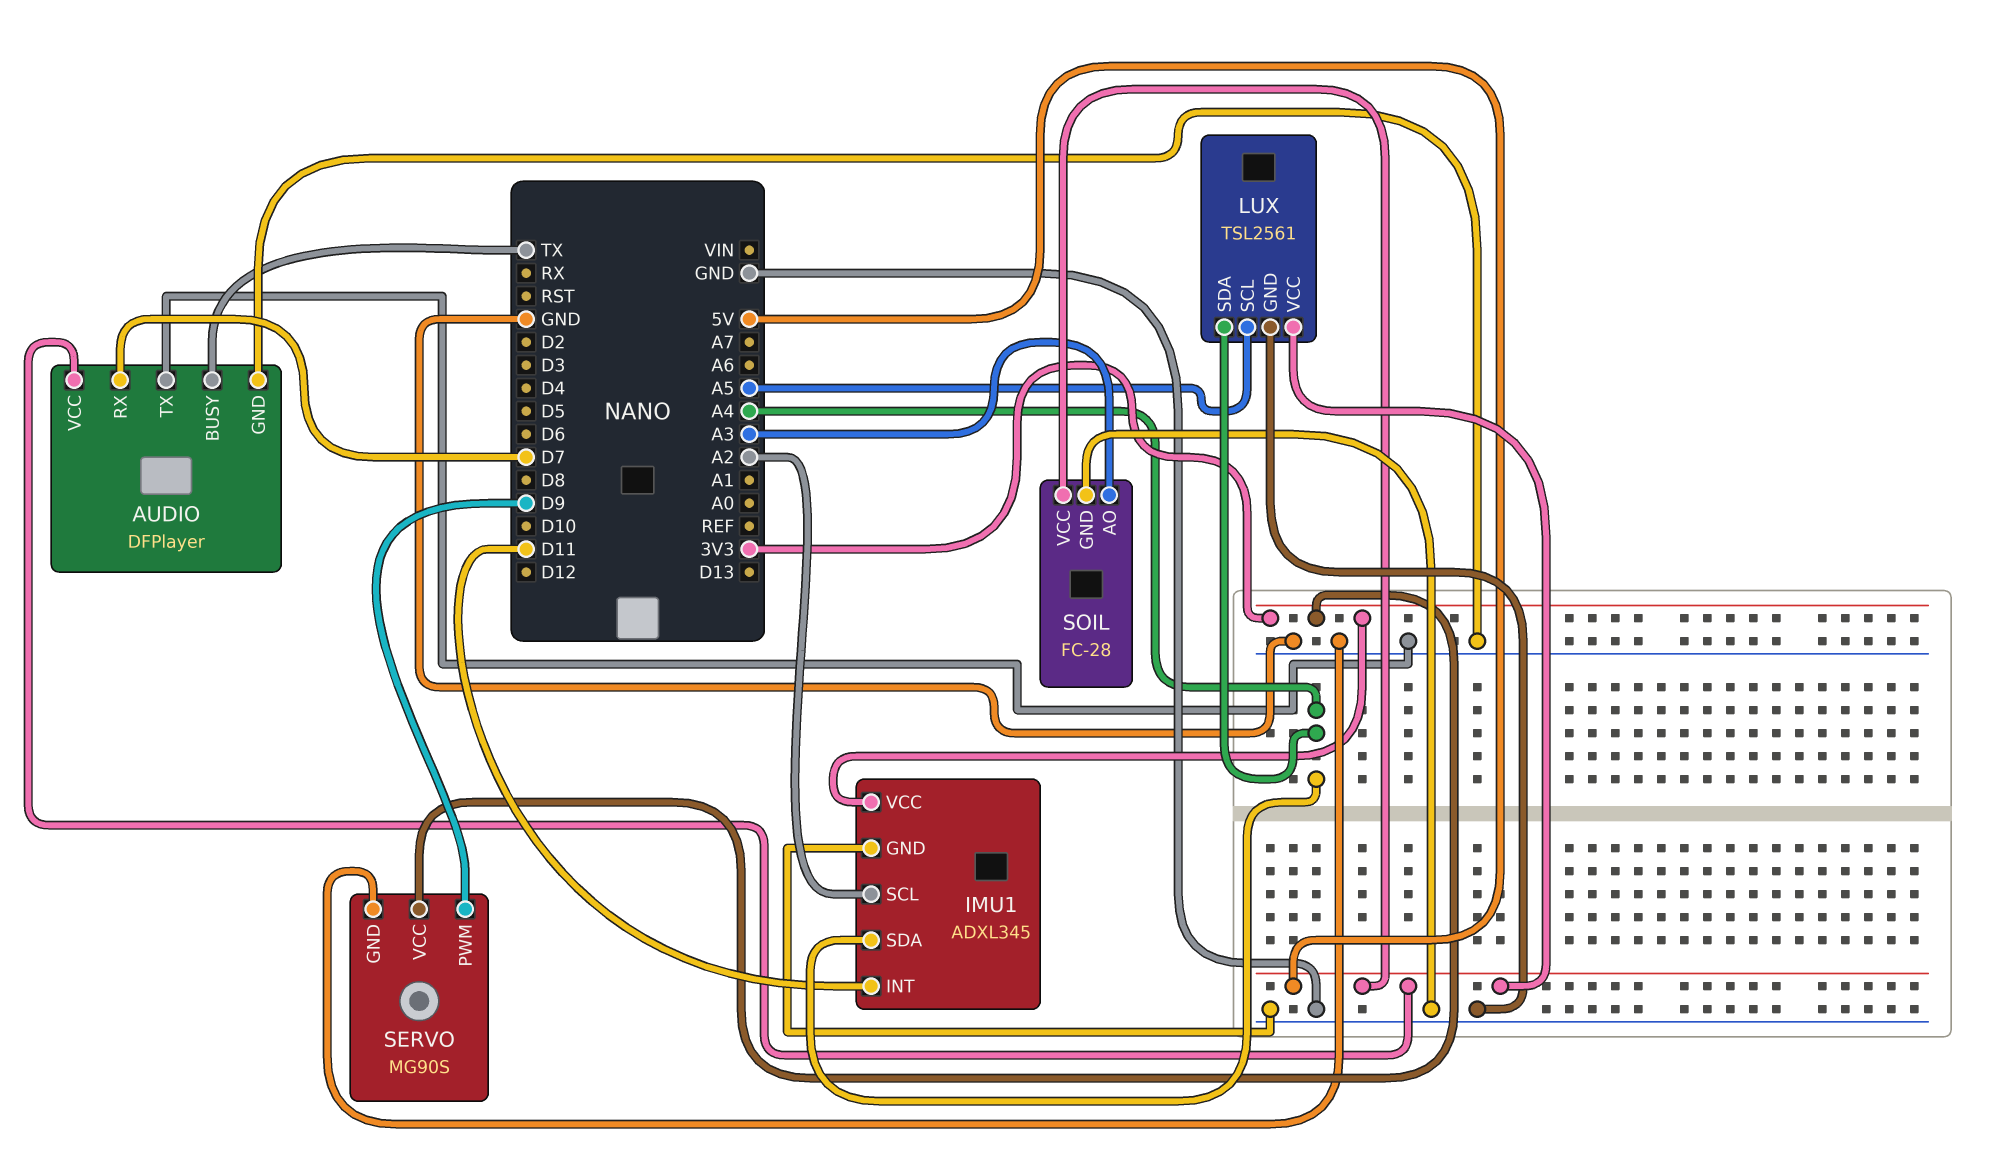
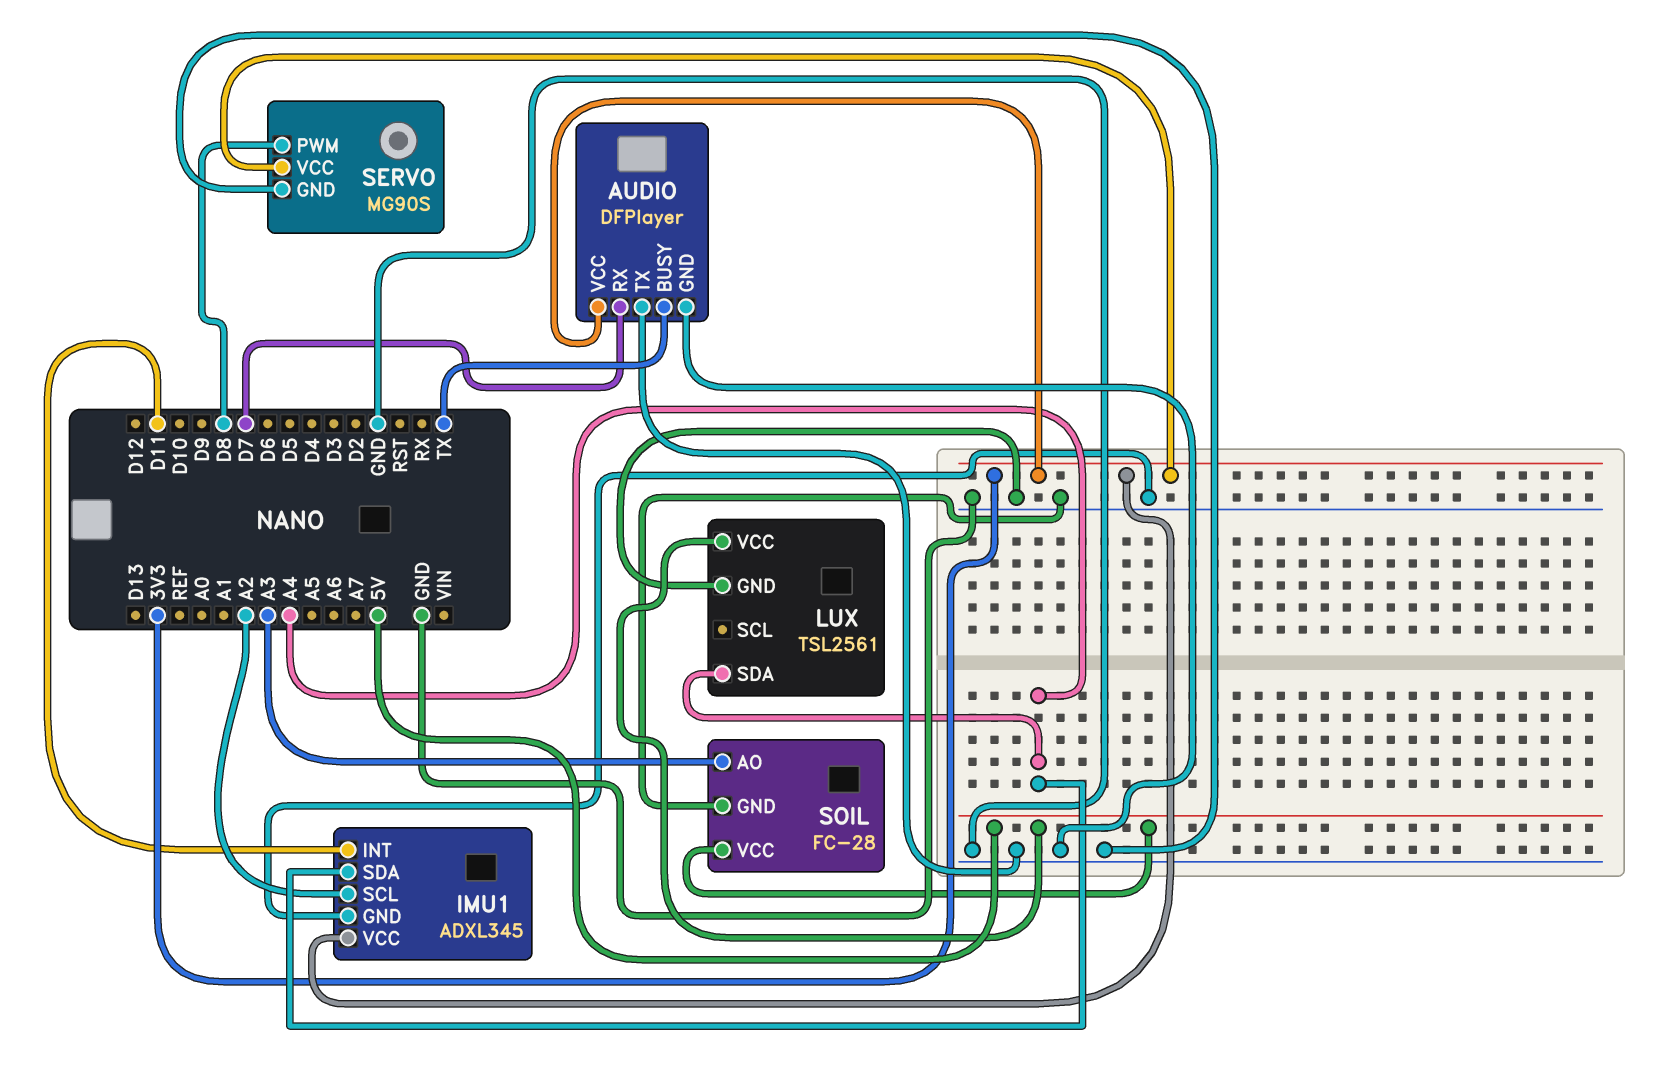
AUDIO pin VCC: 5V -> 3V3
LUX pin SCL: A5 -> none
SERVO pin PWM: D9 -> D8

